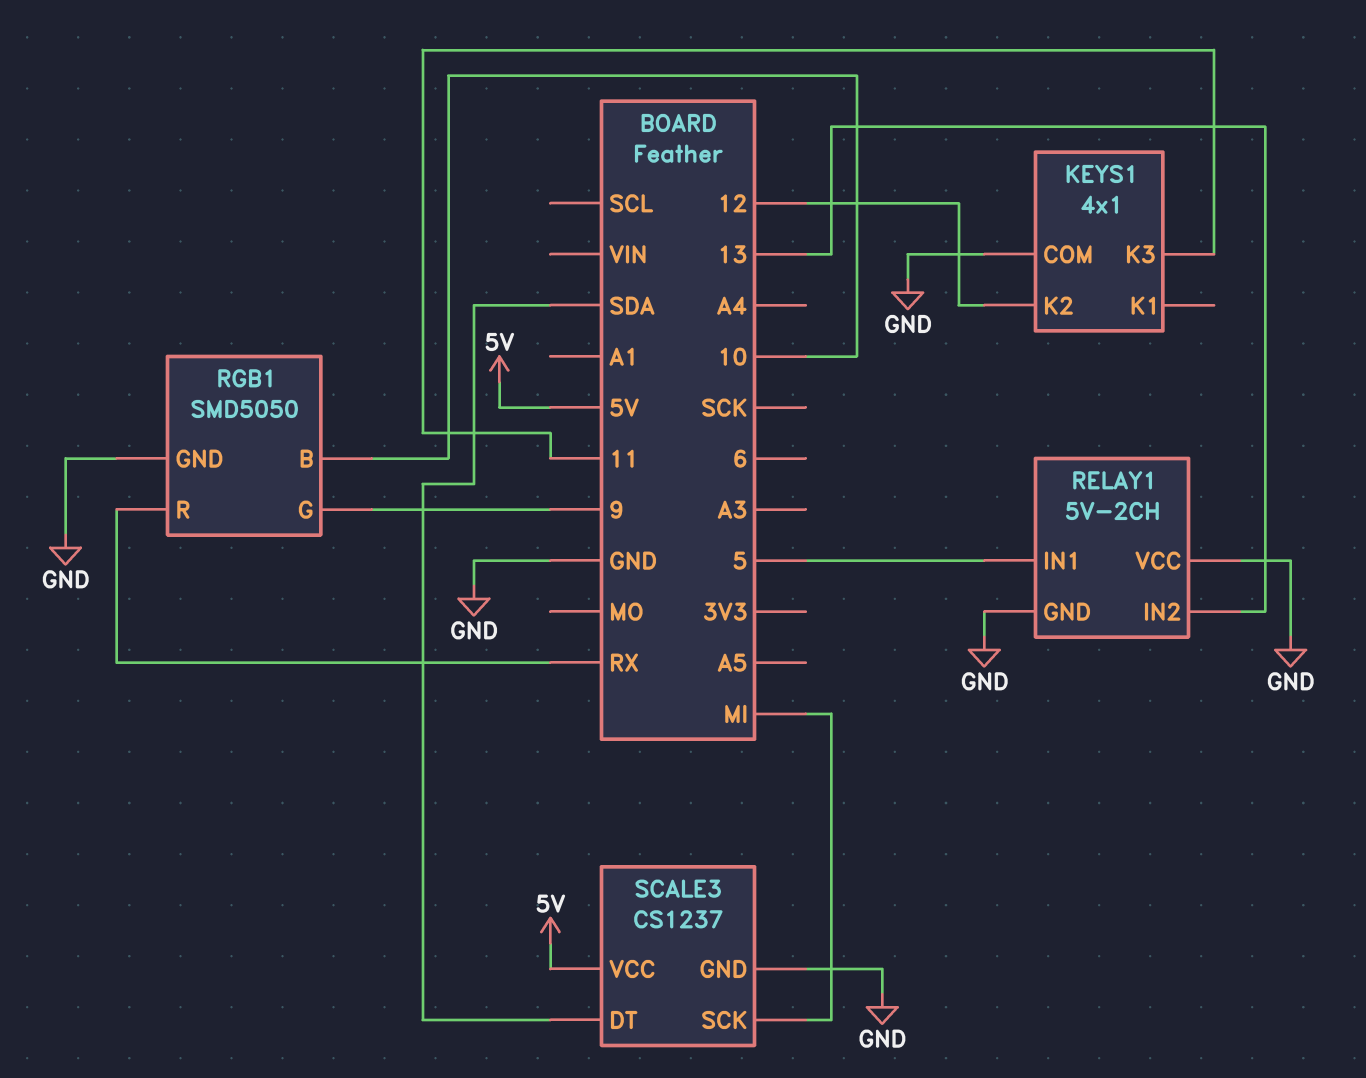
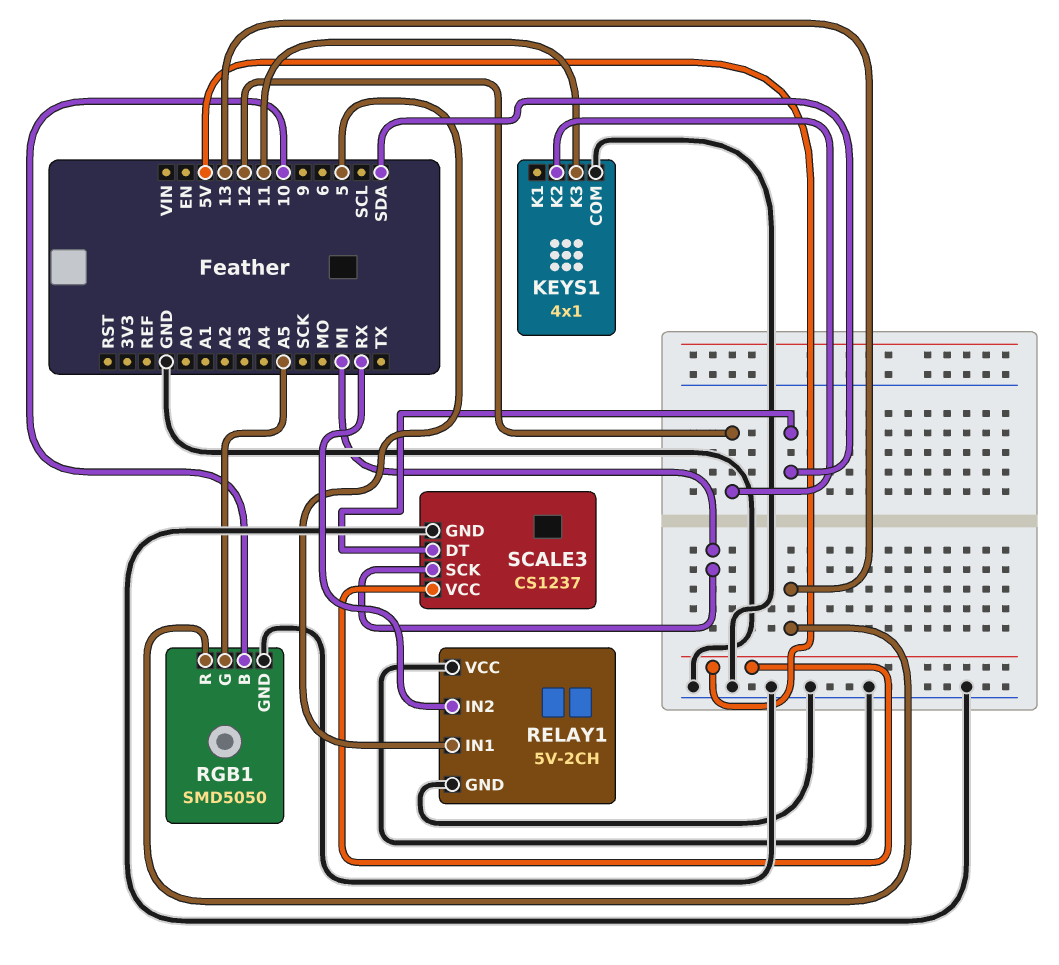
RELAY1 pin IN2: 13 -> RX
RGB1 pin G: 9 -> A5
RGB1 pin R: RX -> 13

